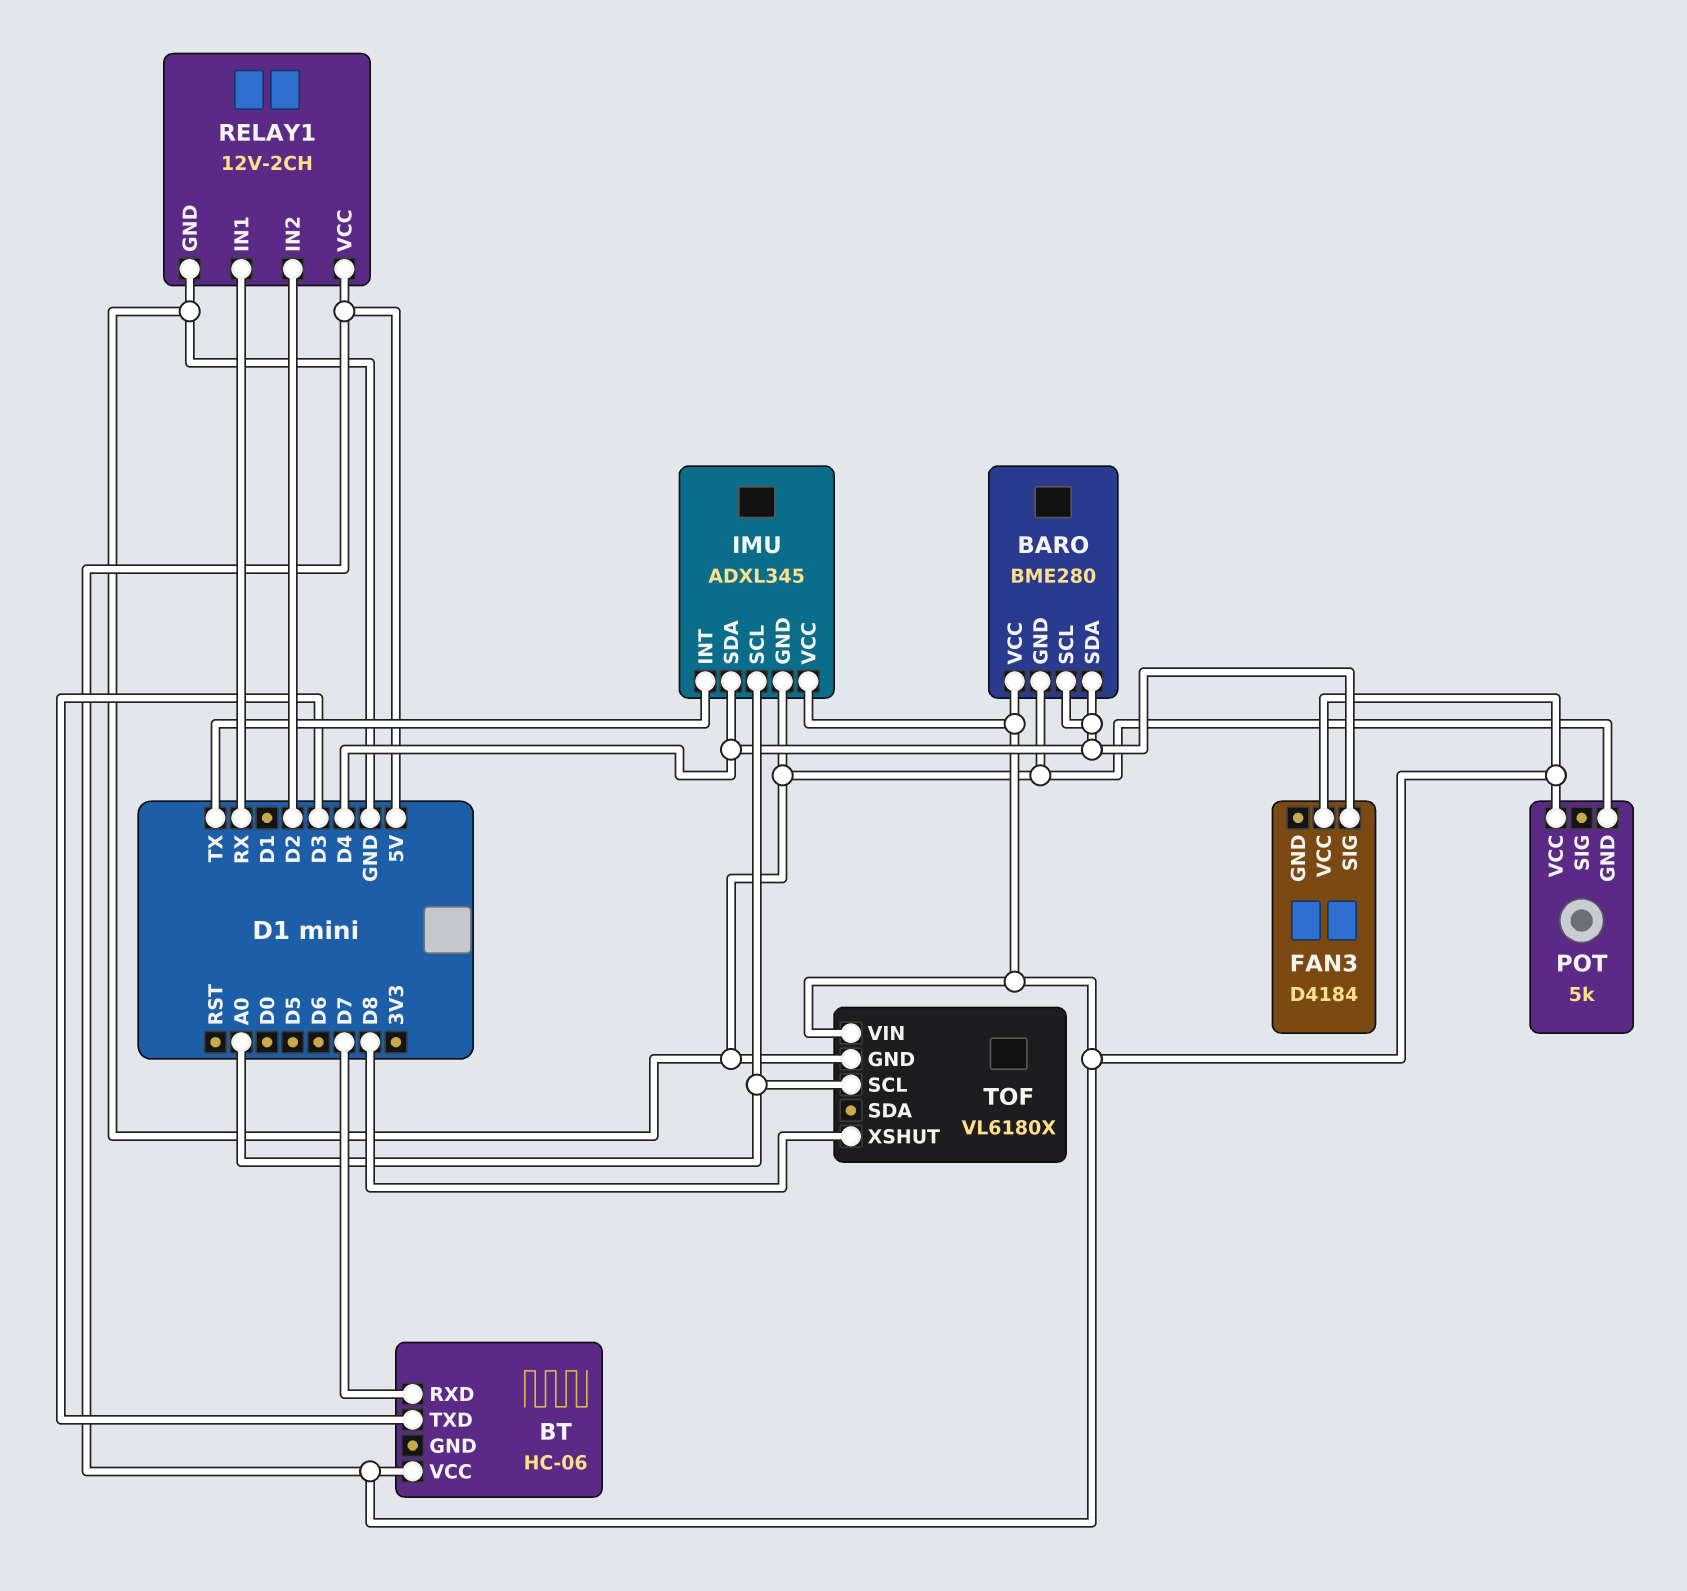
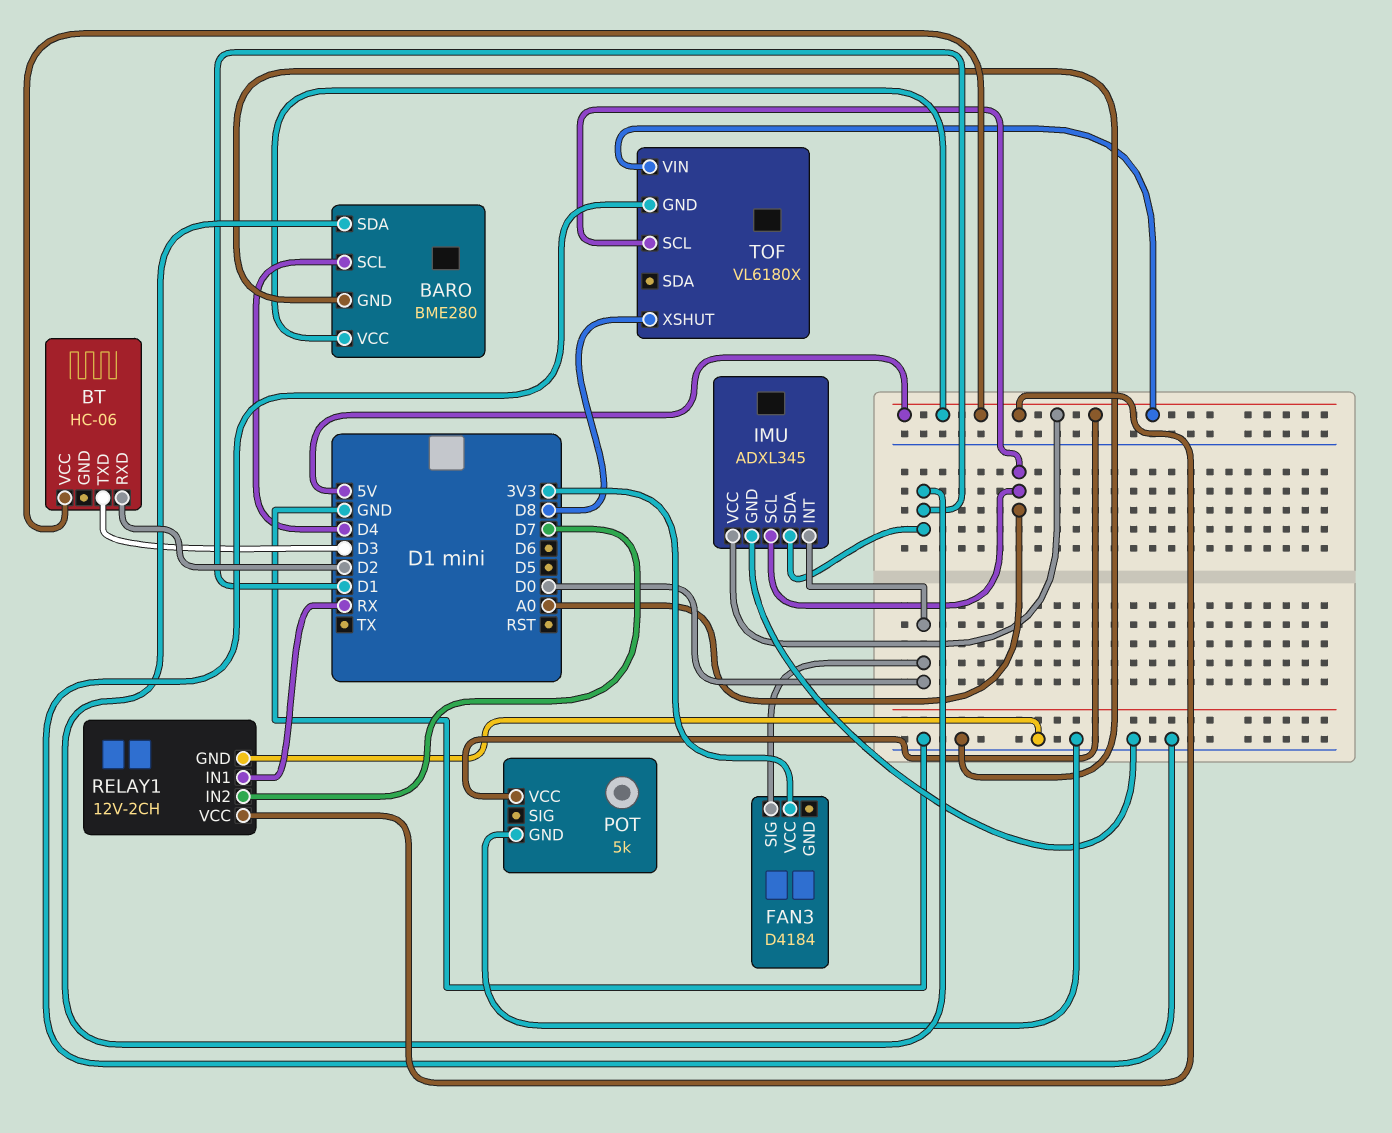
BARO pin SDA: D4 -> D1
BT pin RXD: D7 -> D2
FAN3 pin SIG: D4 -> D0
FAN3 pin VCC: 5V -> 3V3
IMU pin INT: TX -> D0
IMU pin SDA: D4 -> D1
RELAY1 pin IN2: D2 -> D7

